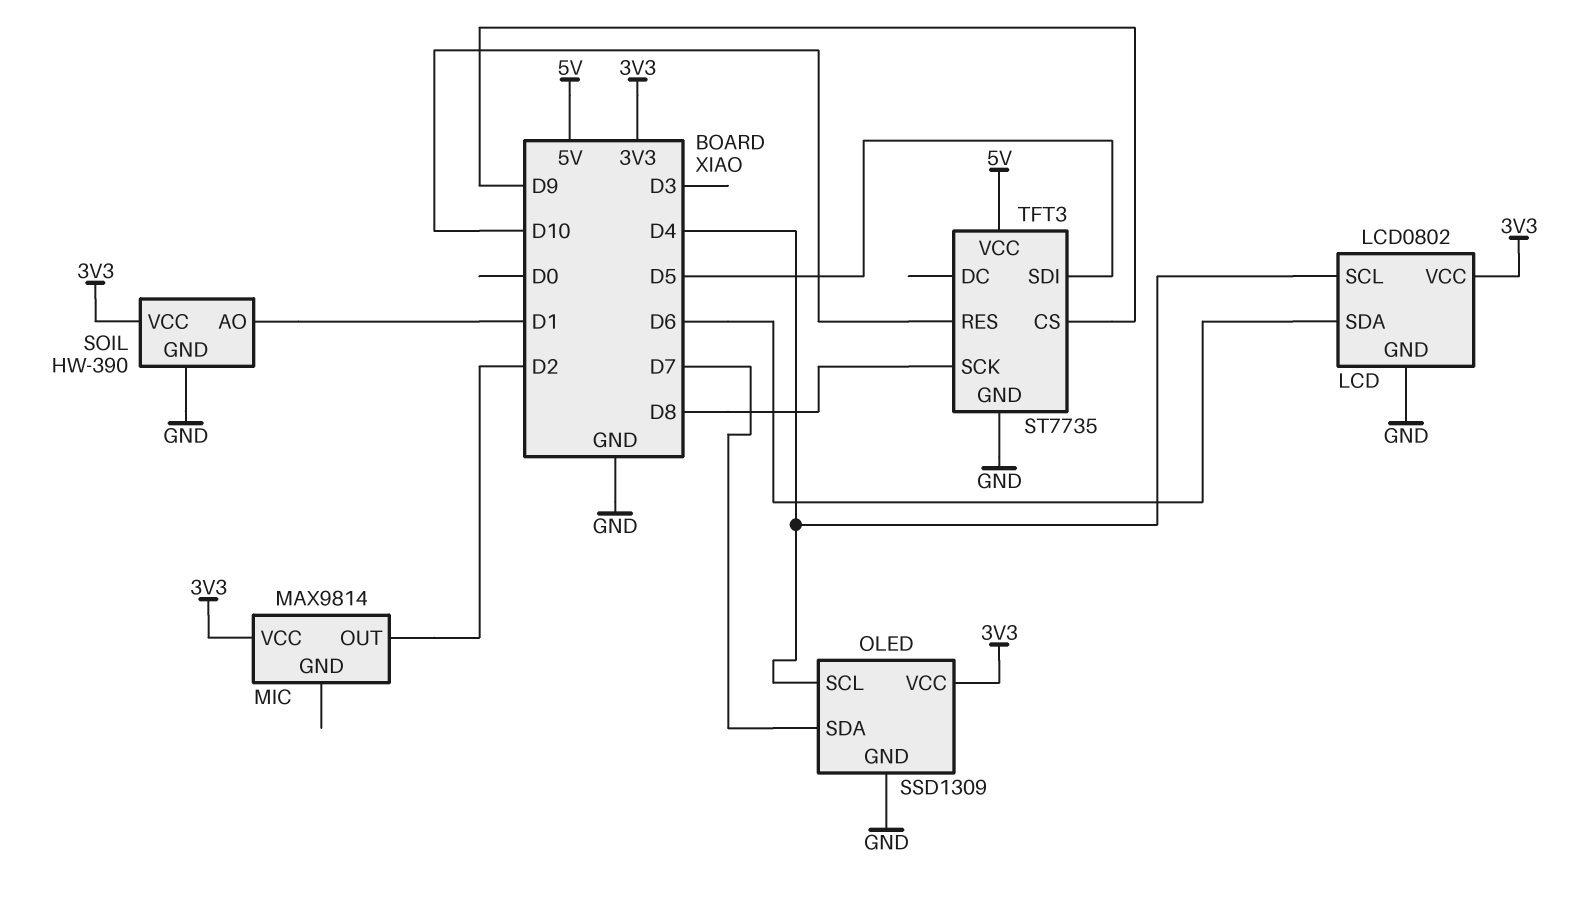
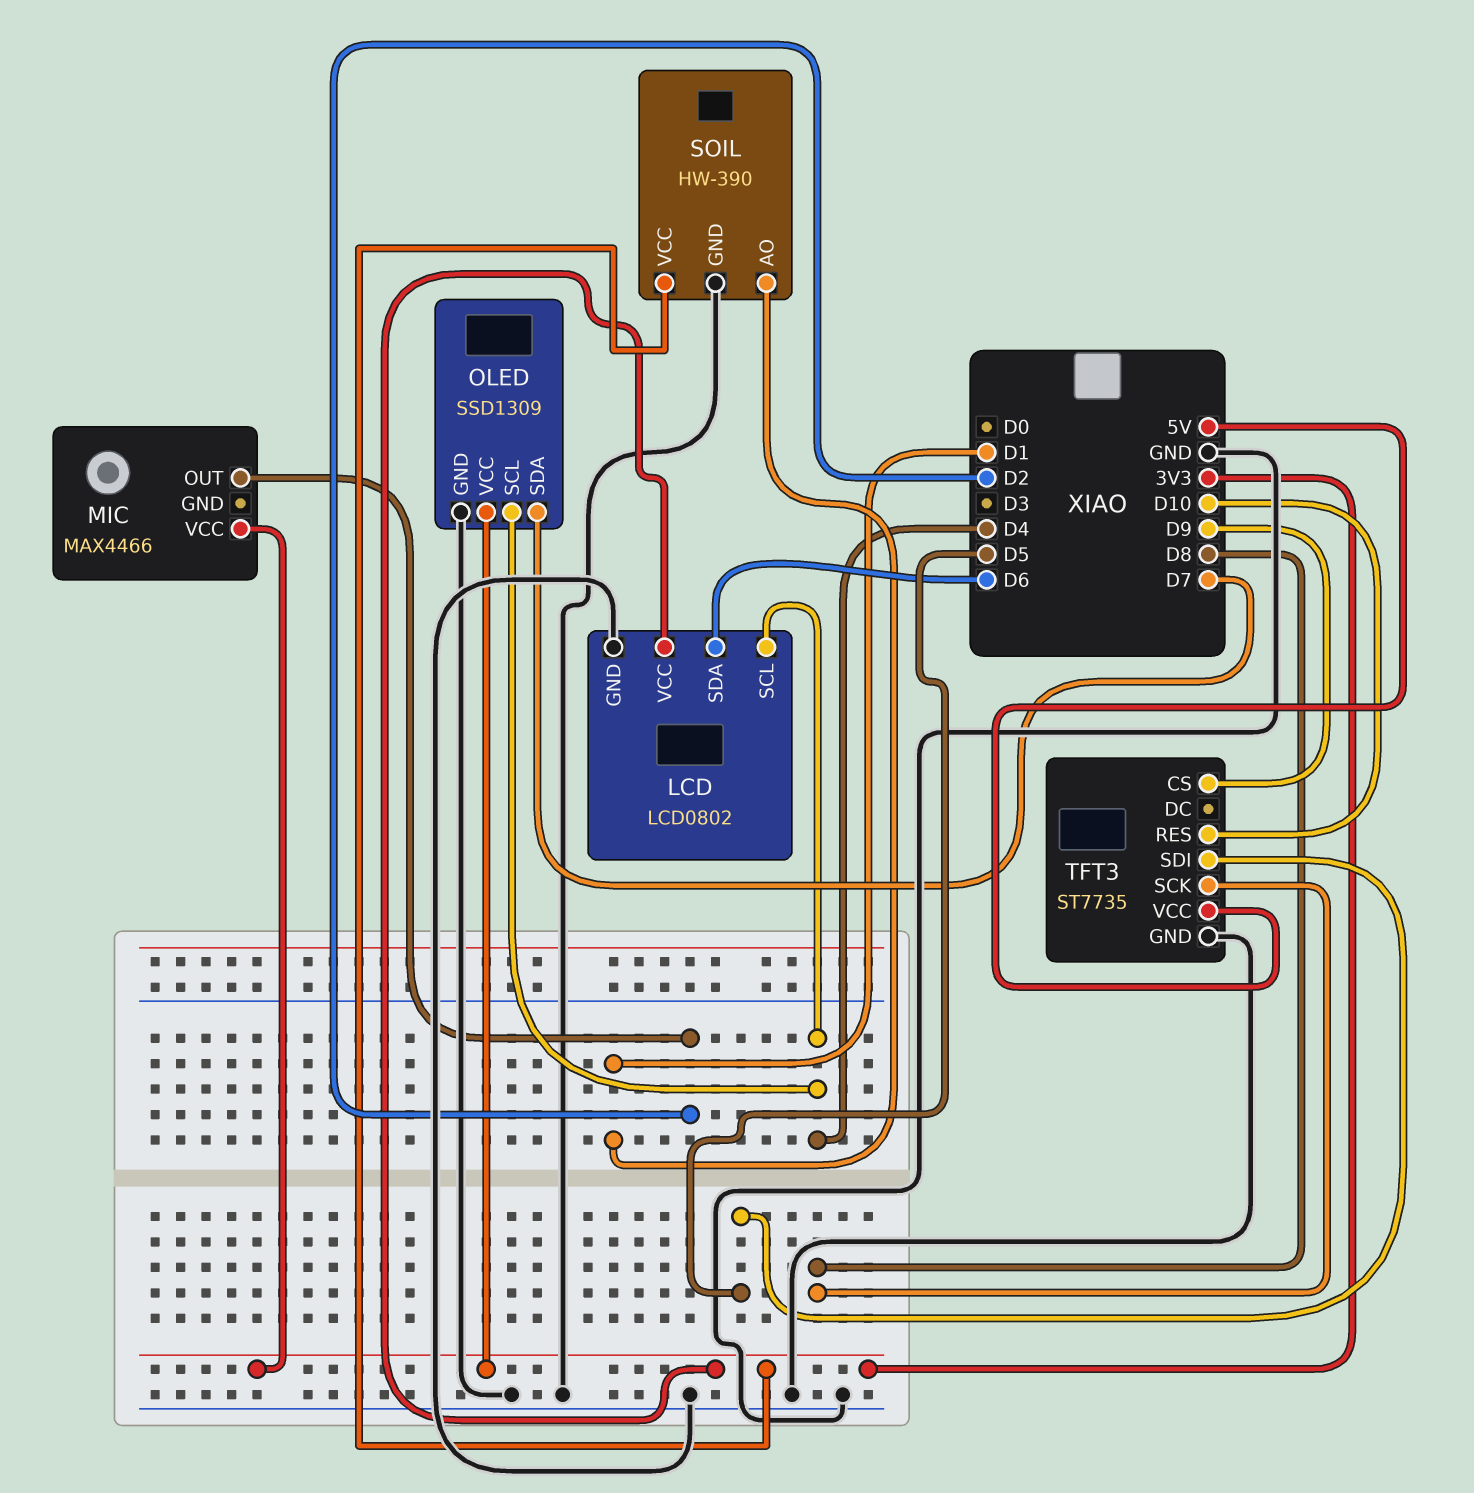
MIC: MAX9814 -> MAX4466

